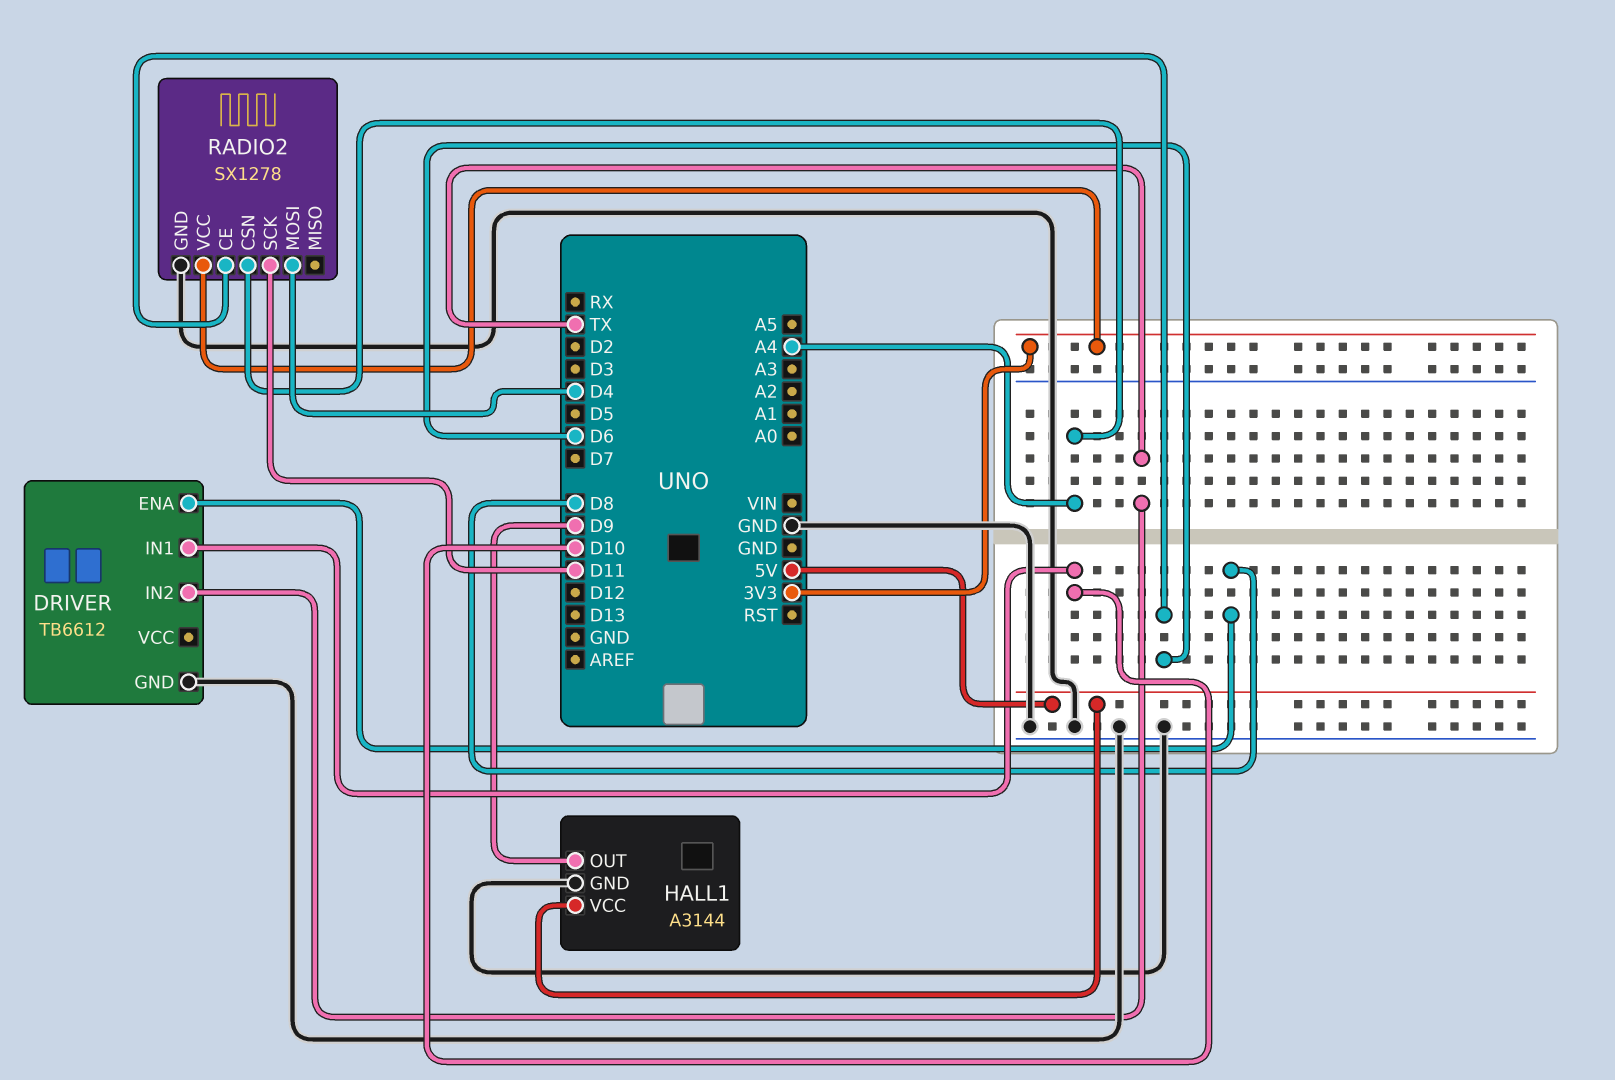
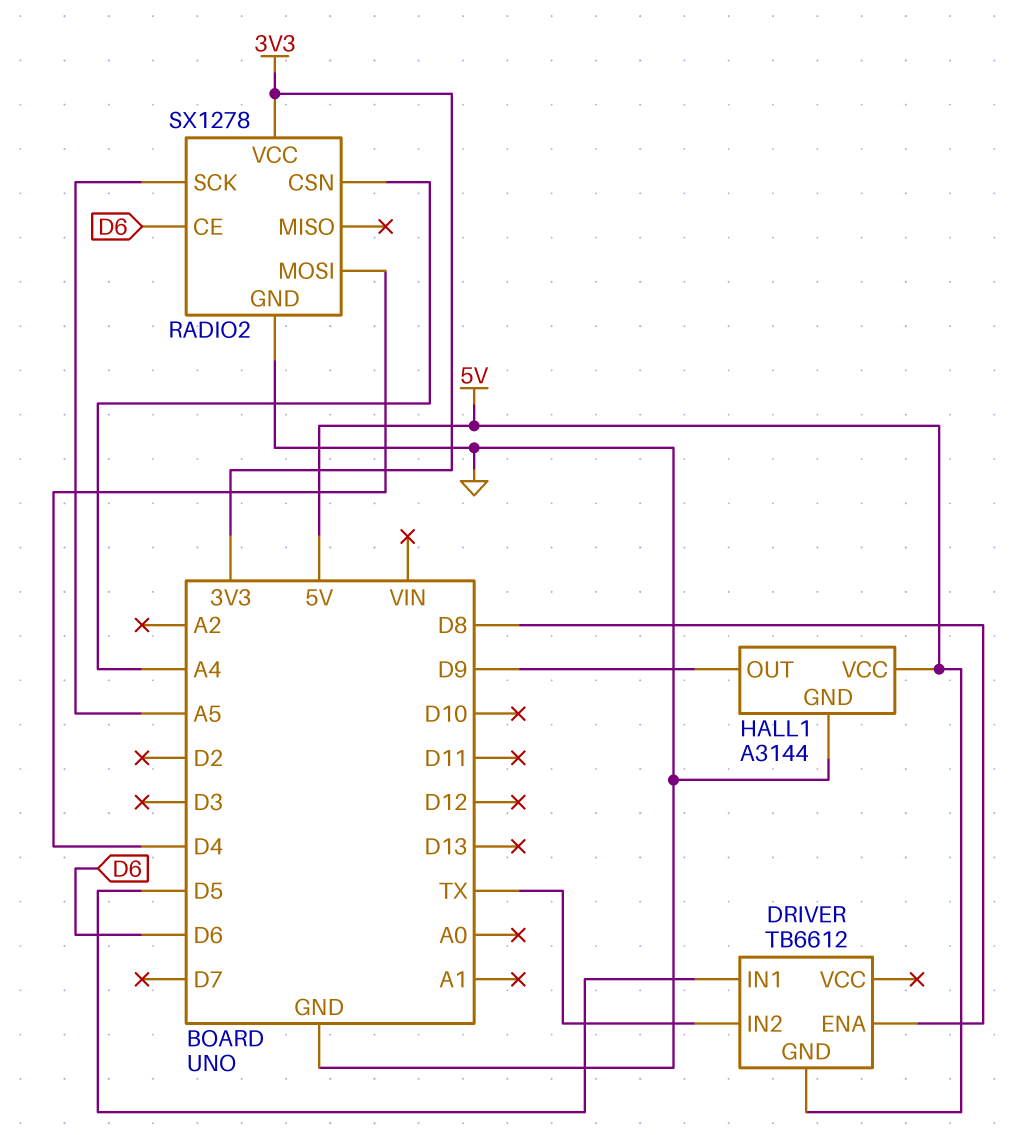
DRIVER pin GND: GND -> 5V
DRIVER pin IN1: D10 -> D5
RADIO2 pin SCK: D11 -> A5

